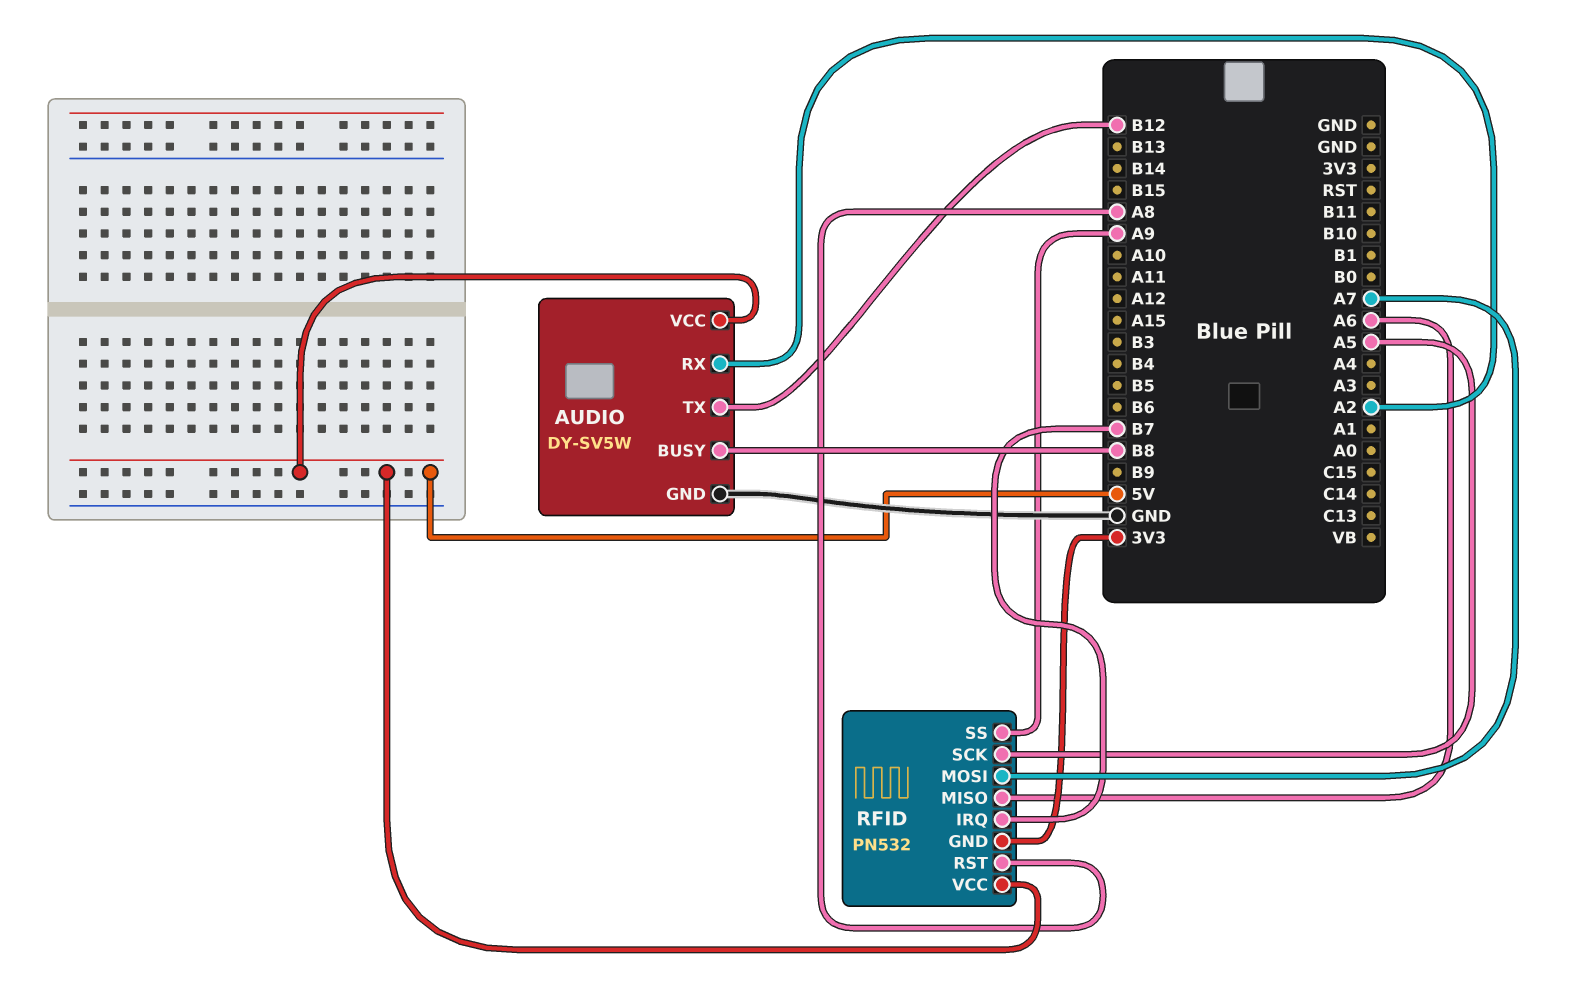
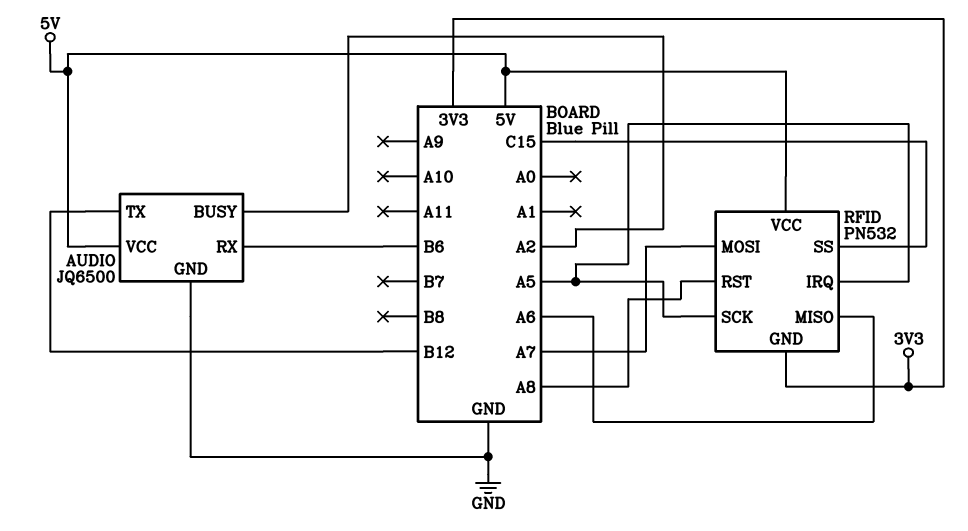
AUDIO: DY-SV5W -> JQ6500
AUDIO pin BUSY: B8 -> A2
AUDIO pin RX: A2 -> B6
RFID pin IRQ: B7 -> A5
RFID pin SS: A9 -> C15

